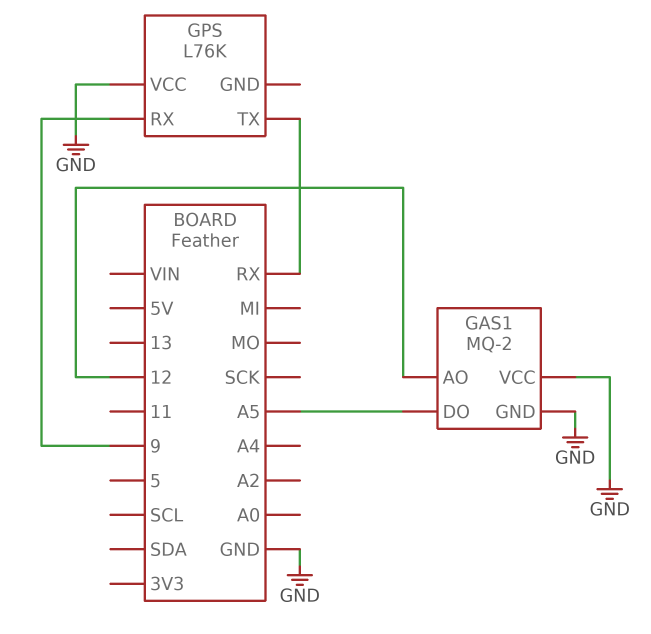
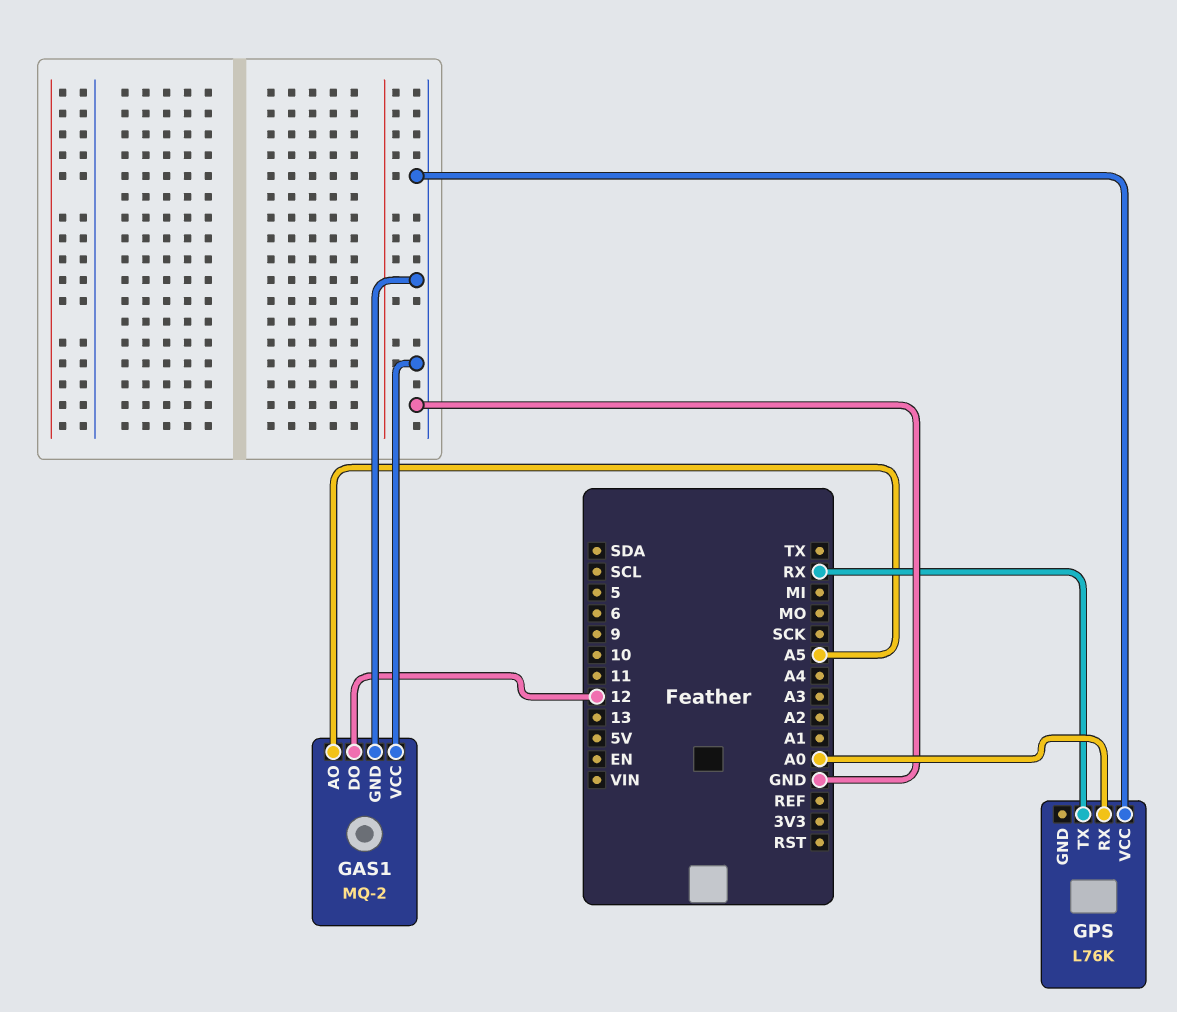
GAS1 pin AO: 12 -> A5
GAS1 pin DO: A5 -> 12
GPS pin RX: 9 -> A0

